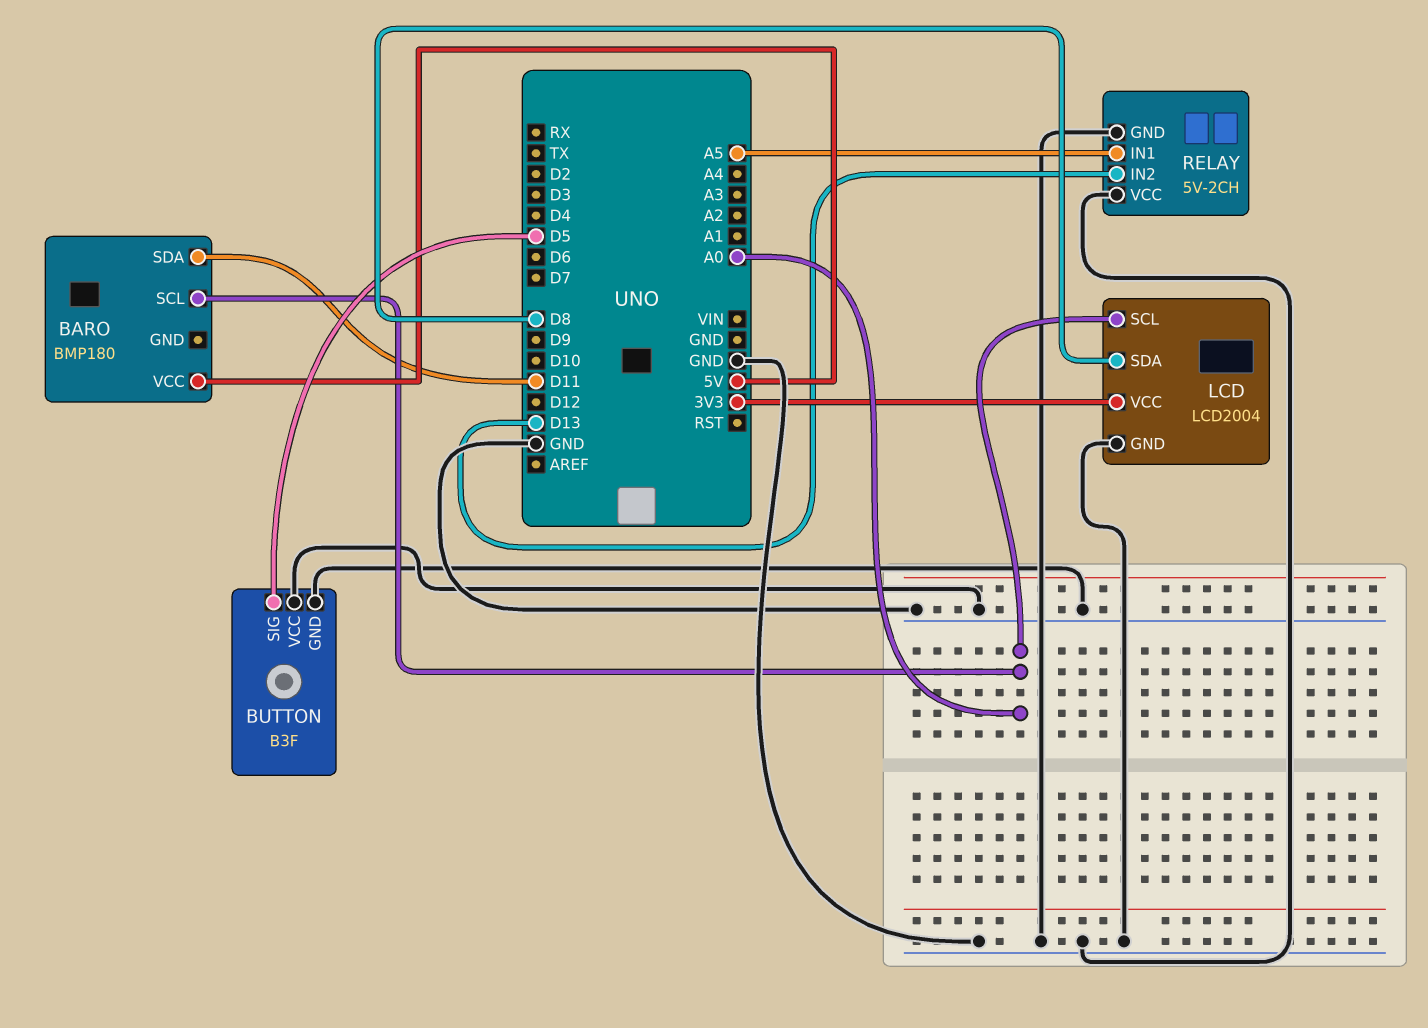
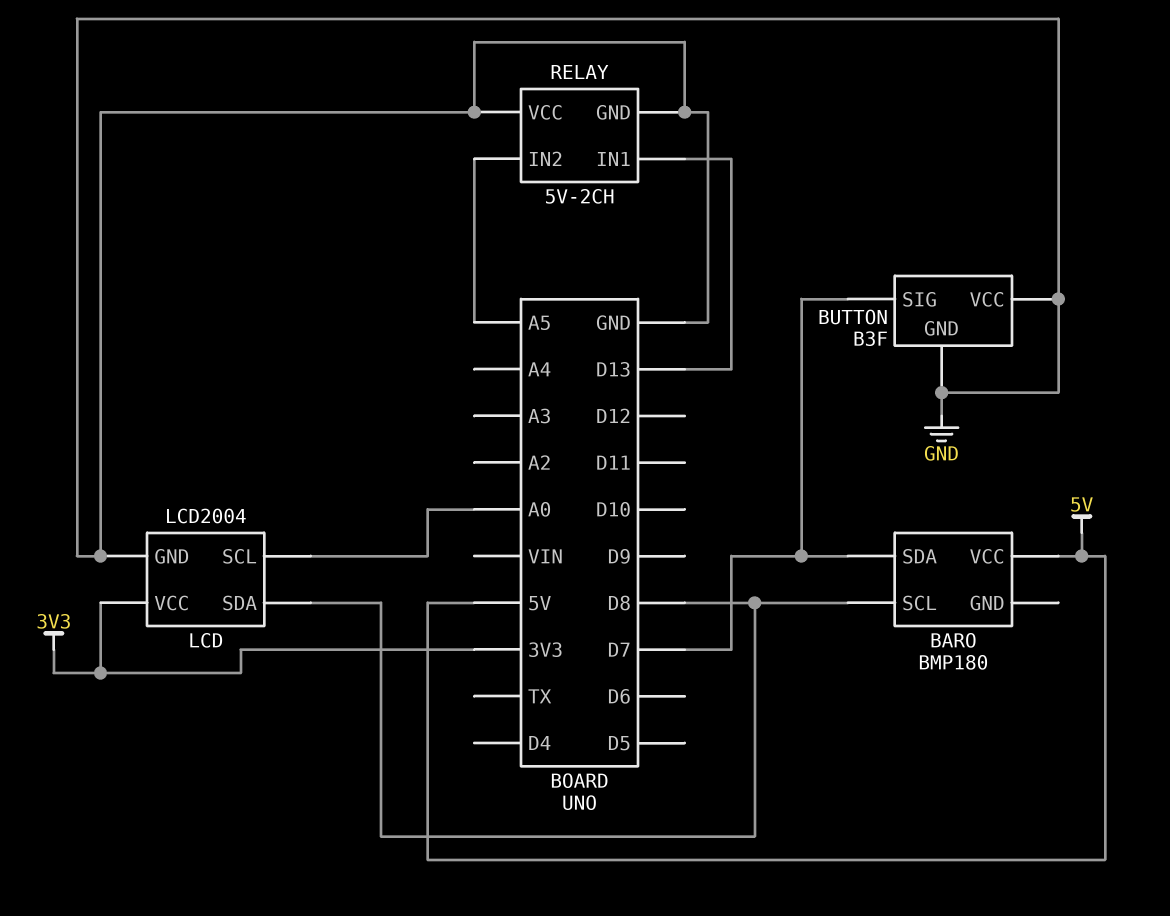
BARO pin SCL: A0 -> D8
BARO pin SDA: D11 -> D7
BUTTON pin SIG: D5 -> D7
RELAY pin IN1: A5 -> D13
RELAY pin IN2: D13 -> A5

